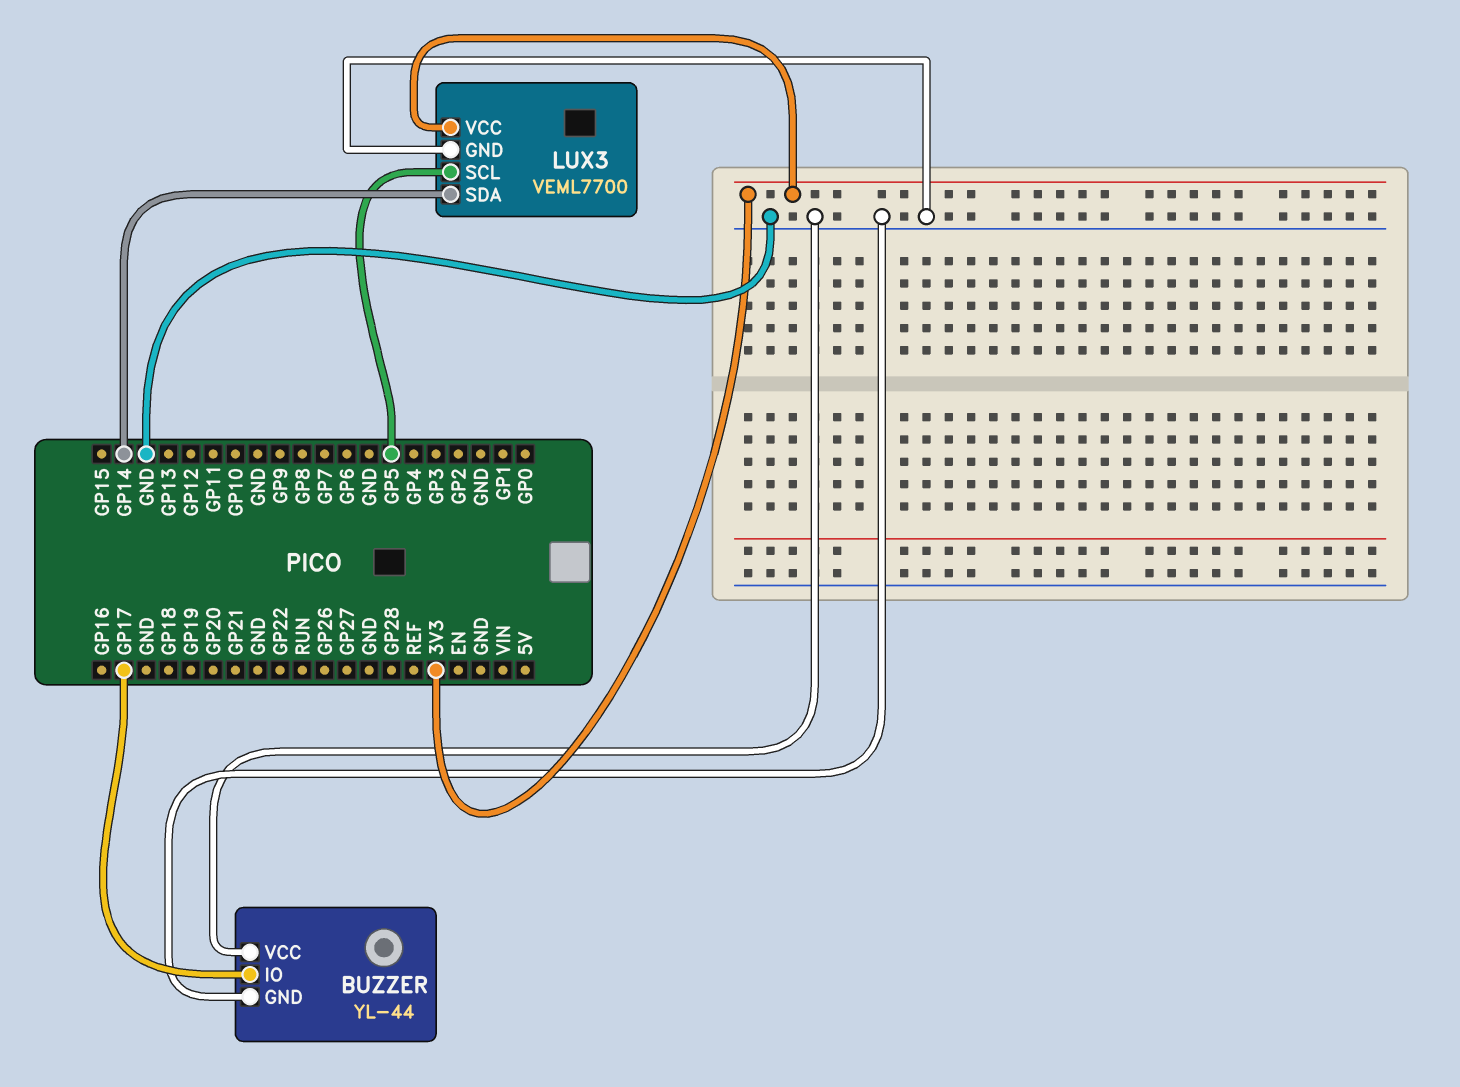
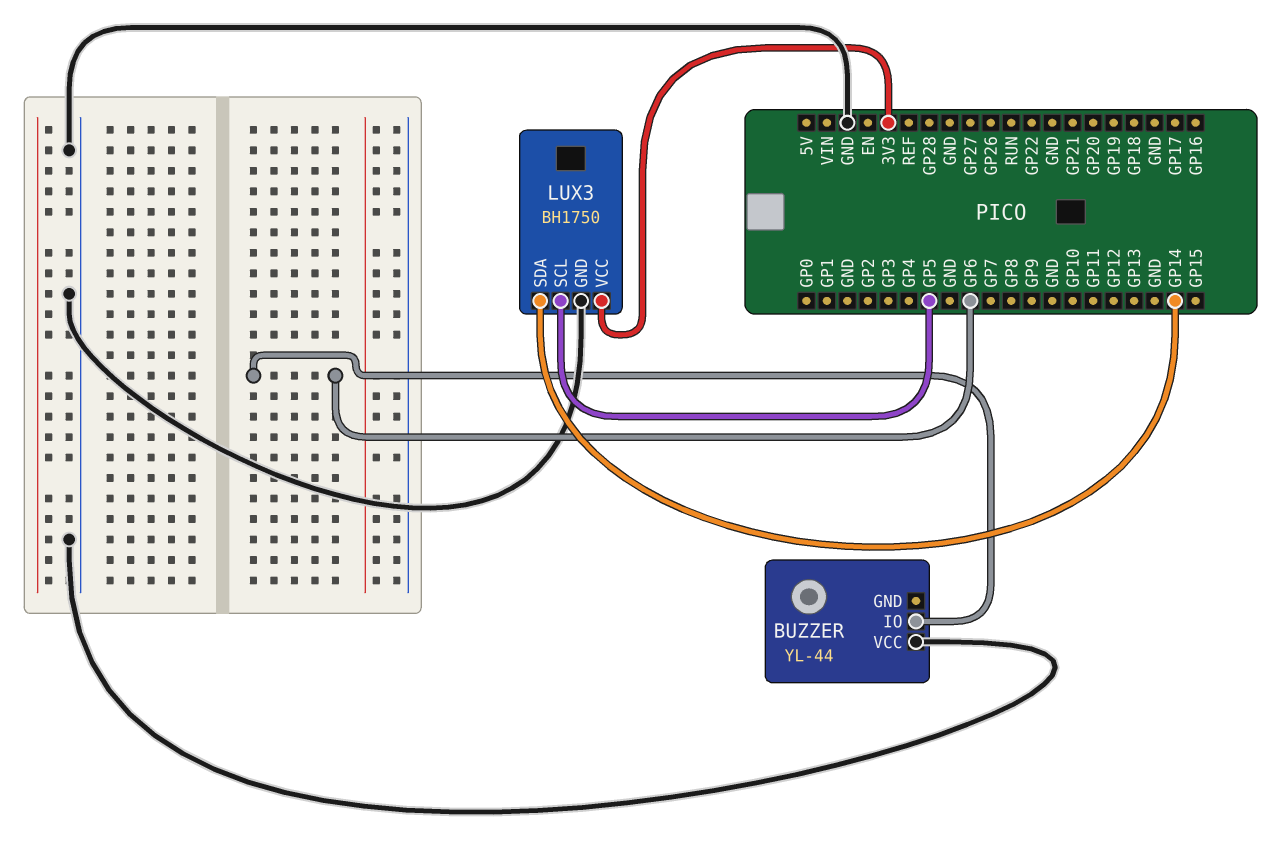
BUZZER pin GND: GND -> none
BUZZER pin IO: GP17 -> GP6
LUX3: VEML7700 -> BH1750

